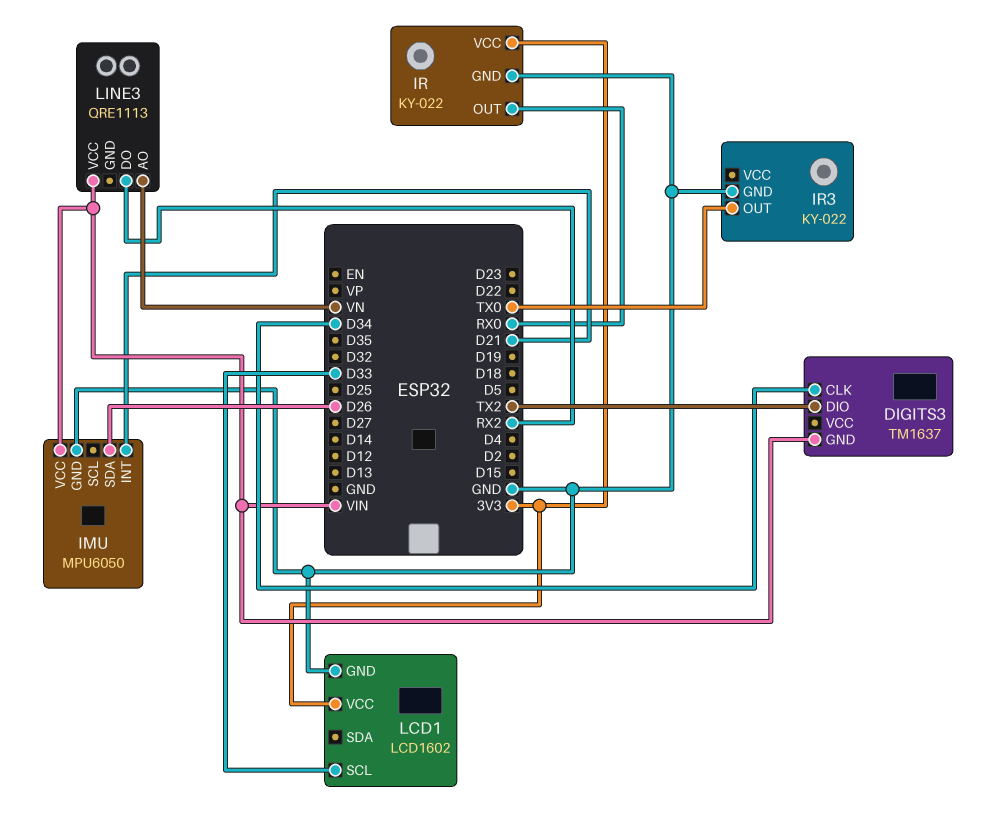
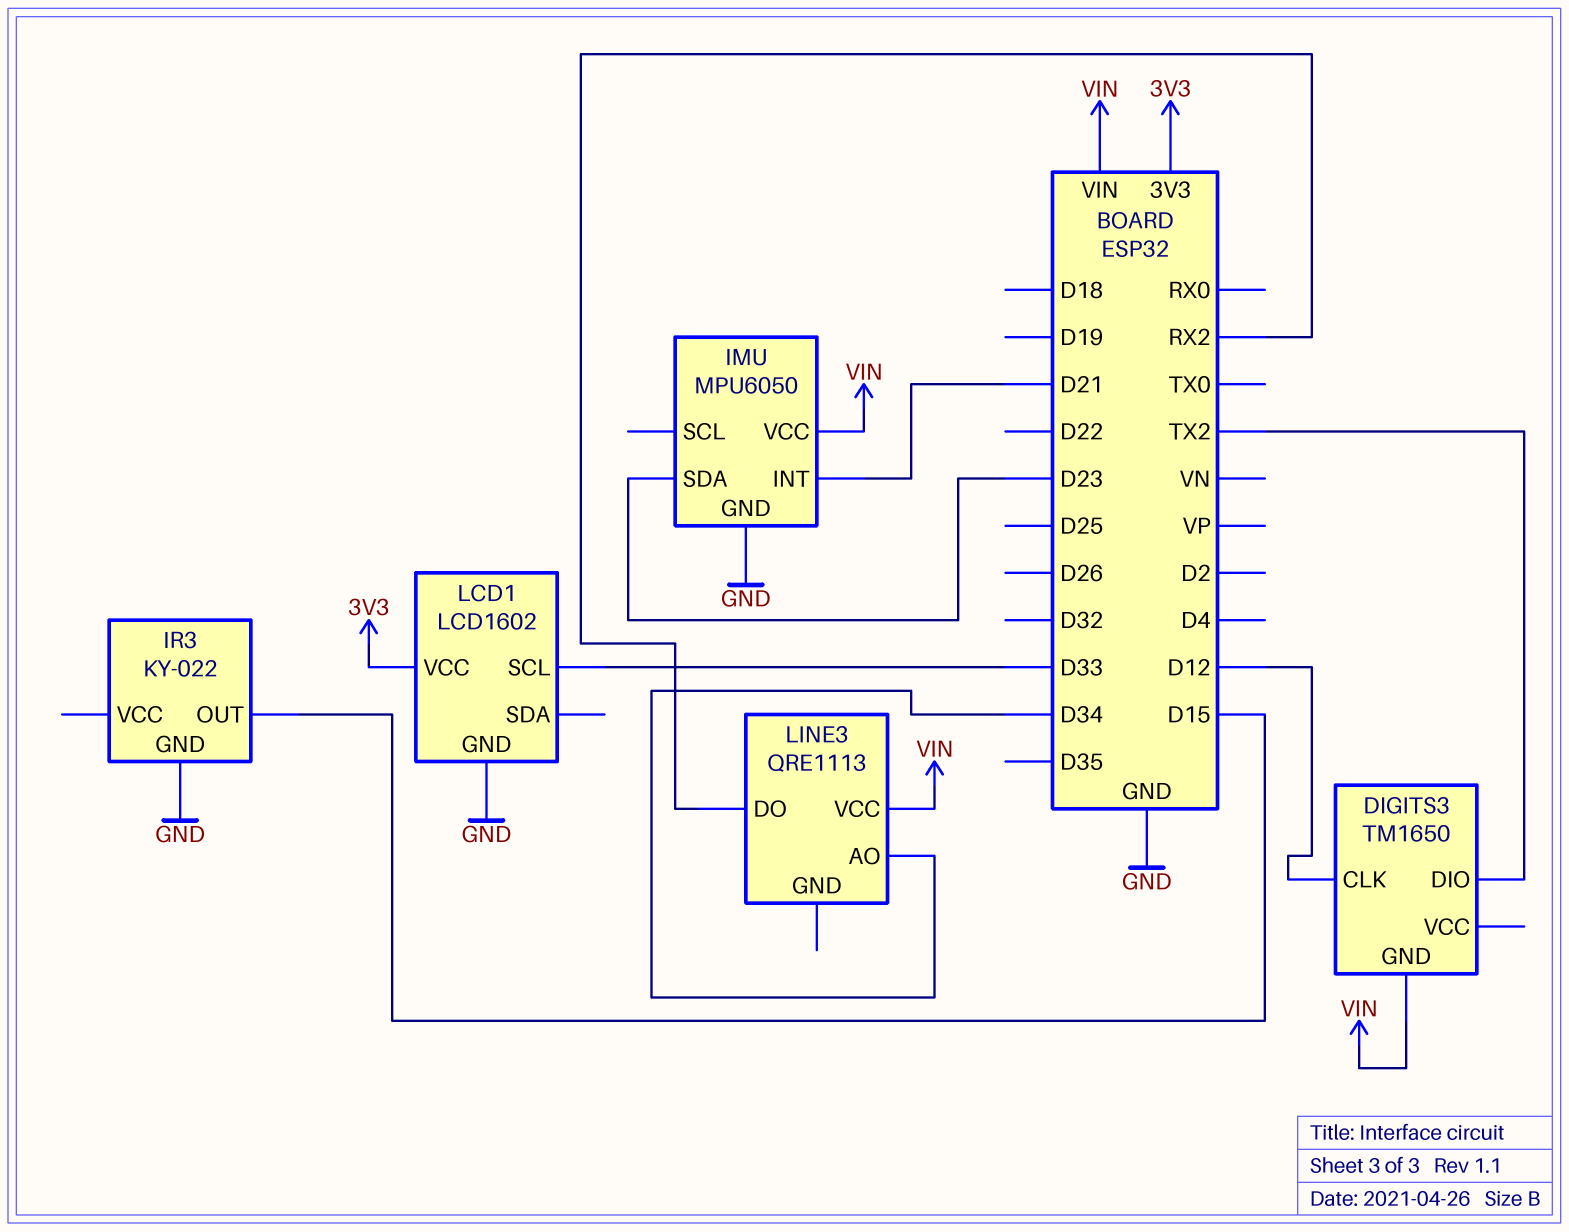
DIGITS3: TM1637 -> TM1650
DIGITS3 pin CLK: D34 -> D12
IMU pin SDA: D26 -> D23
IR: KY-022 -> none
IR pin GND: GND -> none
IR pin OUT: RX0 -> none
IR pin VCC: 3V3 -> none
IR3 pin OUT: TX0 -> D15
LINE3 pin AO: VN -> D34

